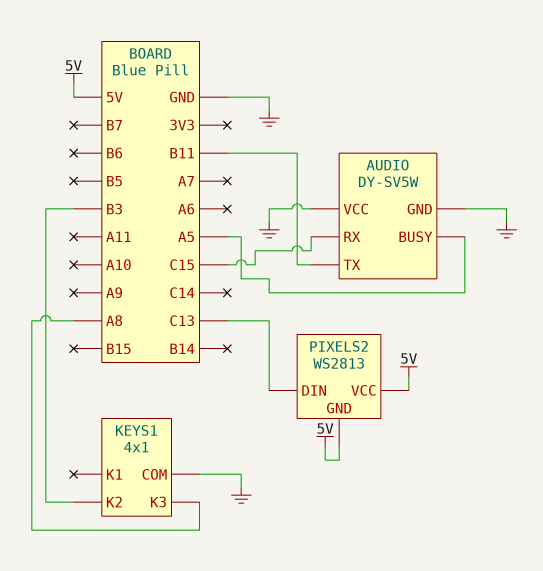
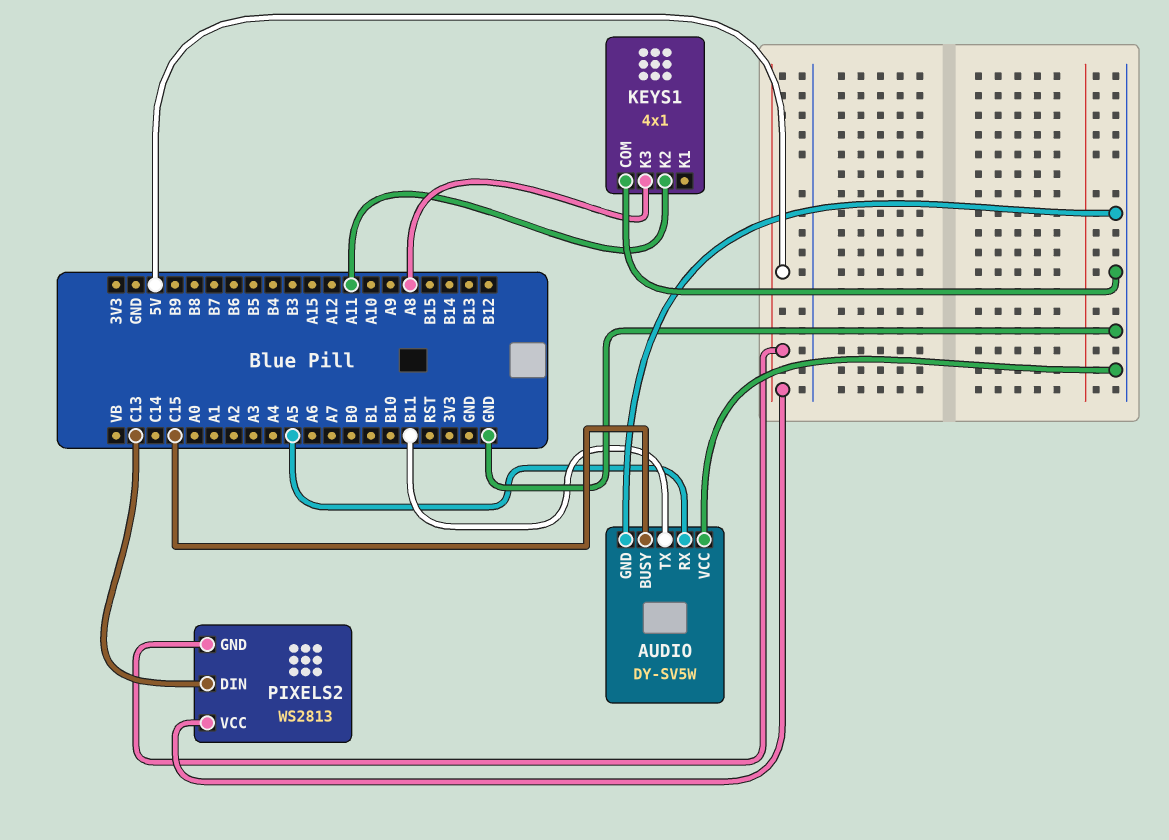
AUDIO pin BUSY: A5 -> C15
AUDIO pin RX: C15 -> A5
KEYS1 pin K2: B3 -> A11

